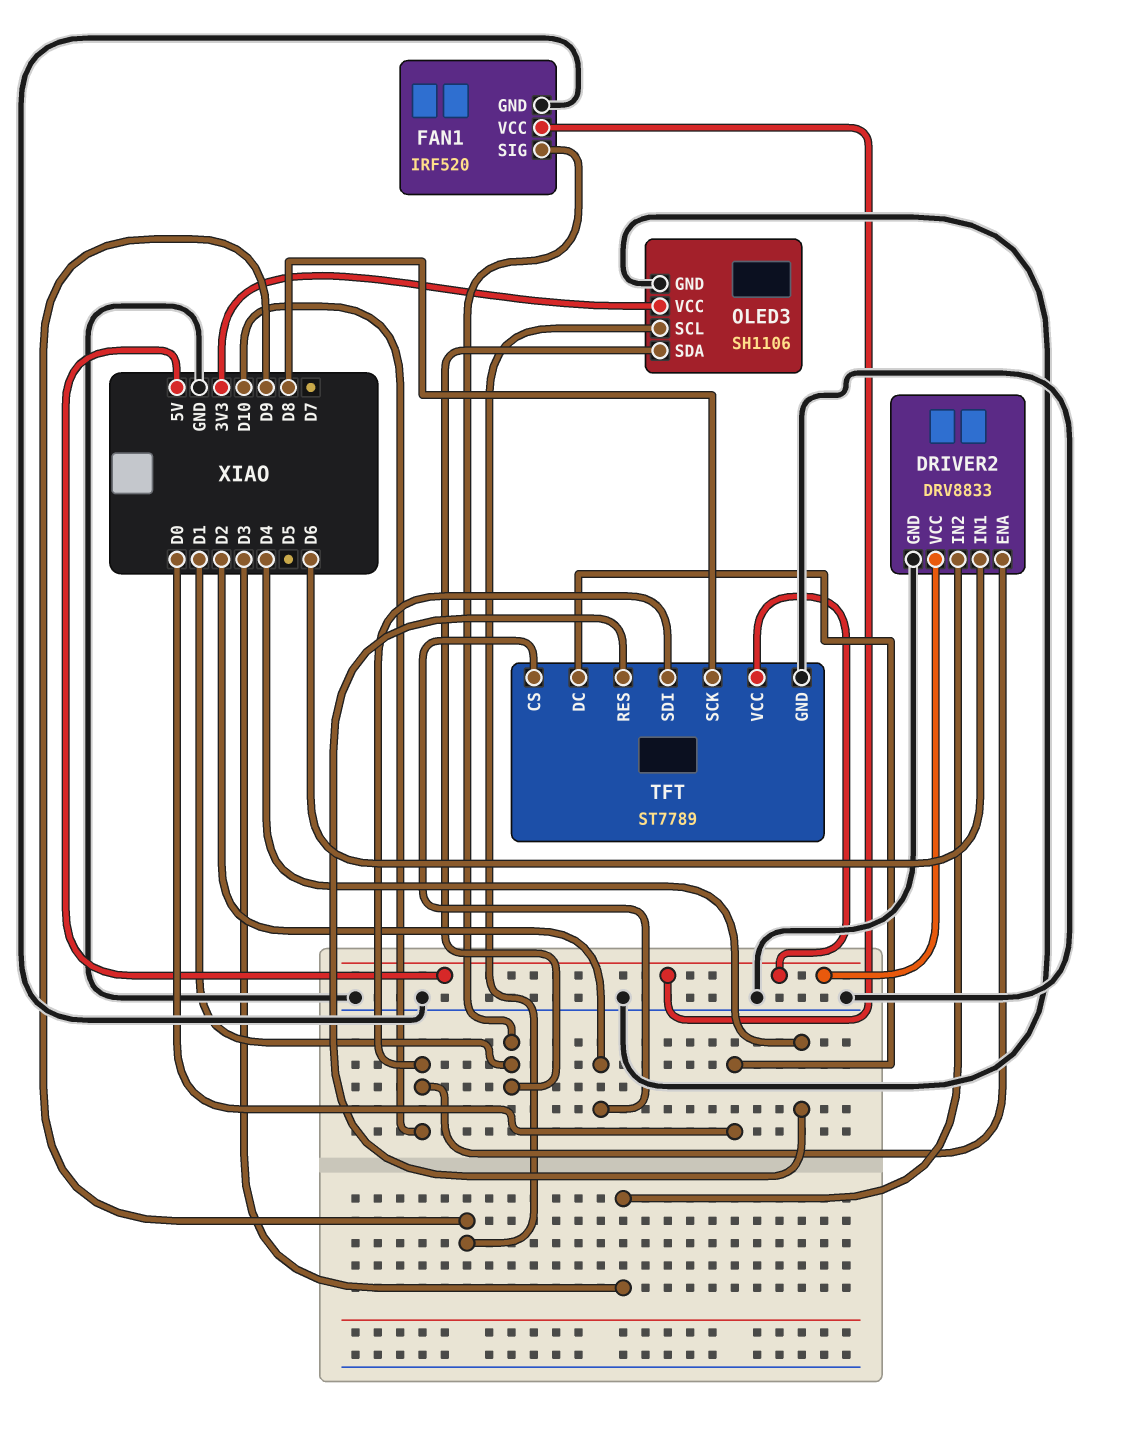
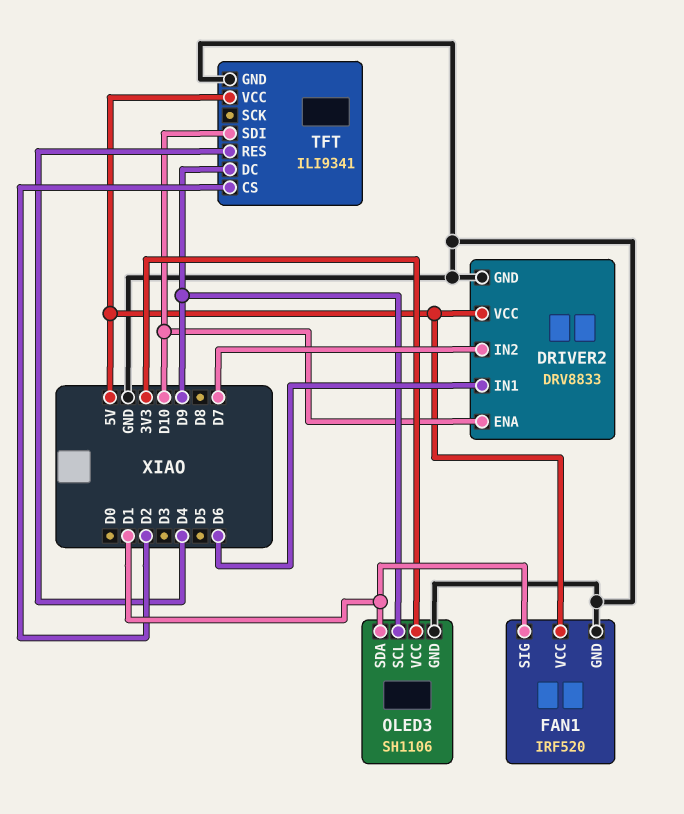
DRIVER2 pin IN2: D3 -> D7
TFT: ST7789 -> ILI9341
TFT pin DC: D0 -> D9
TFT pin SCK: D8 -> none

